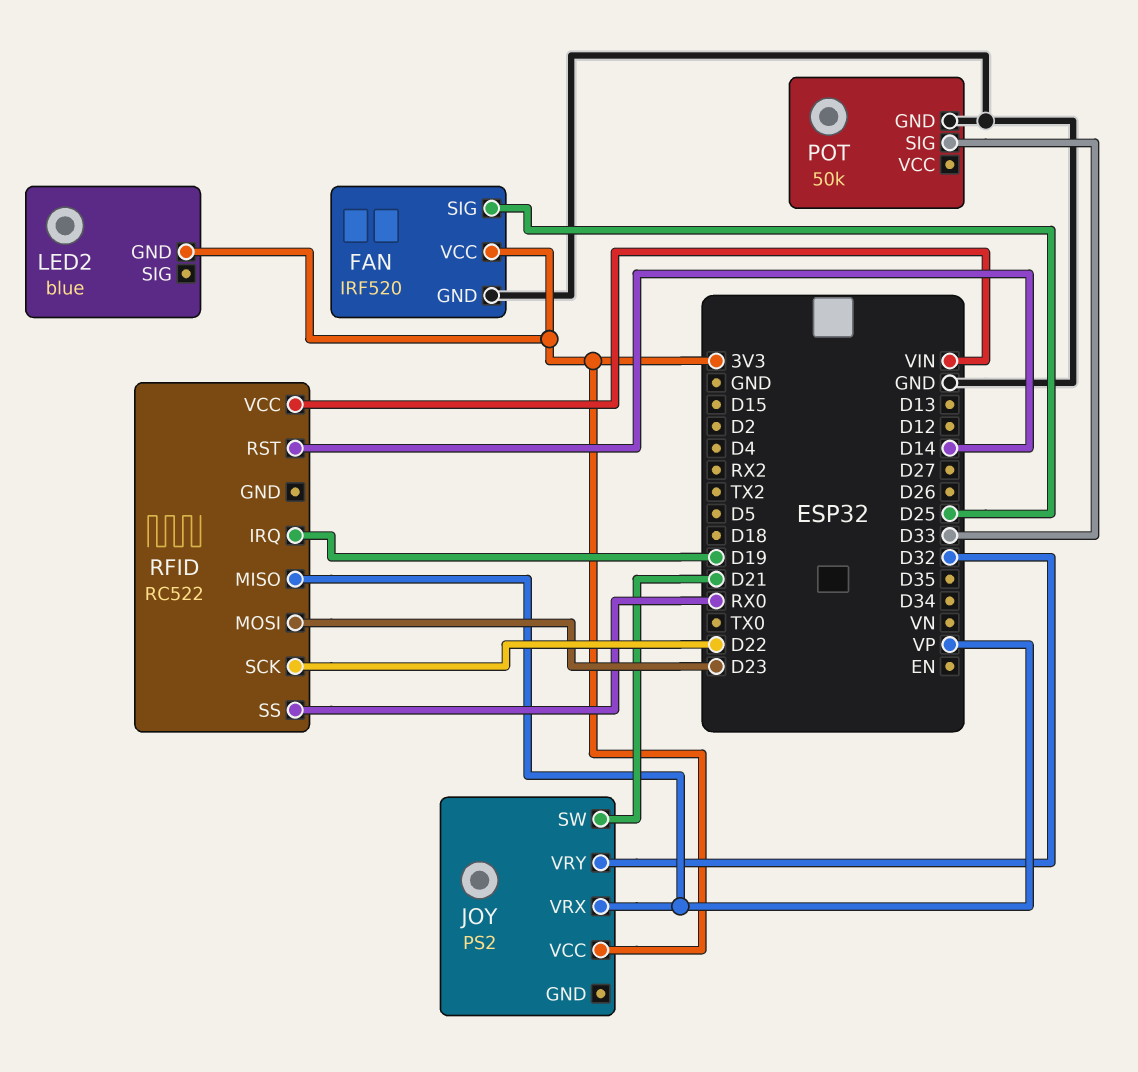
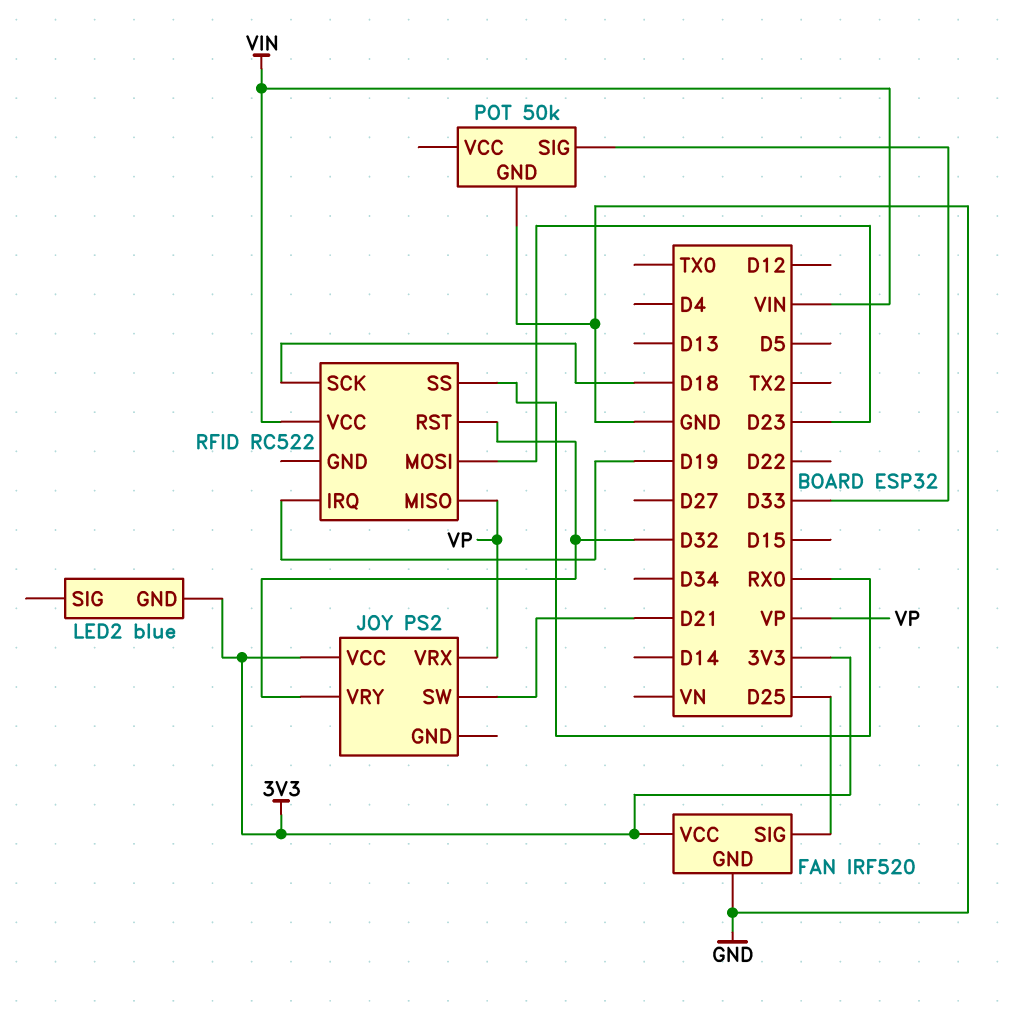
RFID pin RST: D14 -> D32
RFID pin SCK: D22 -> D18

